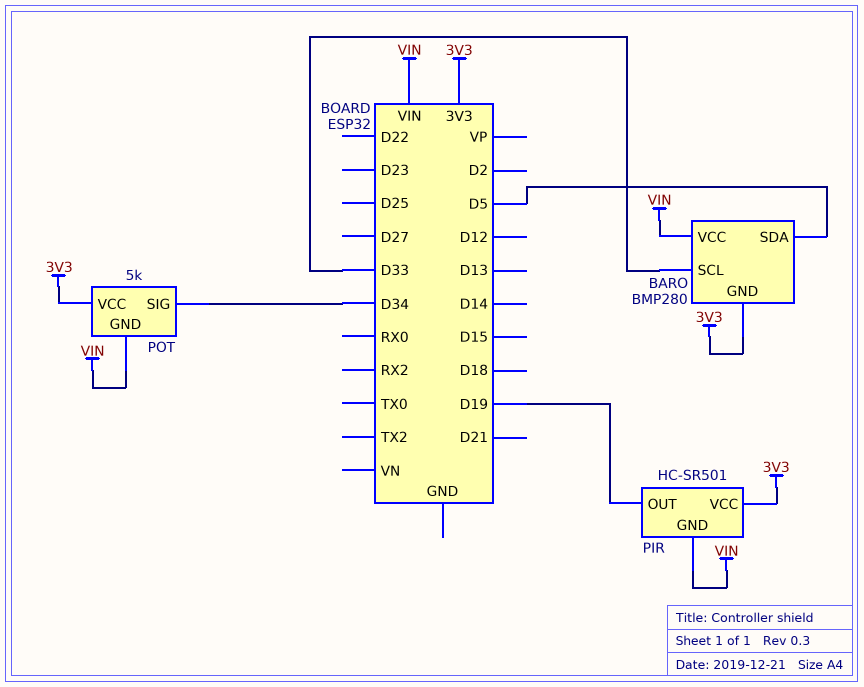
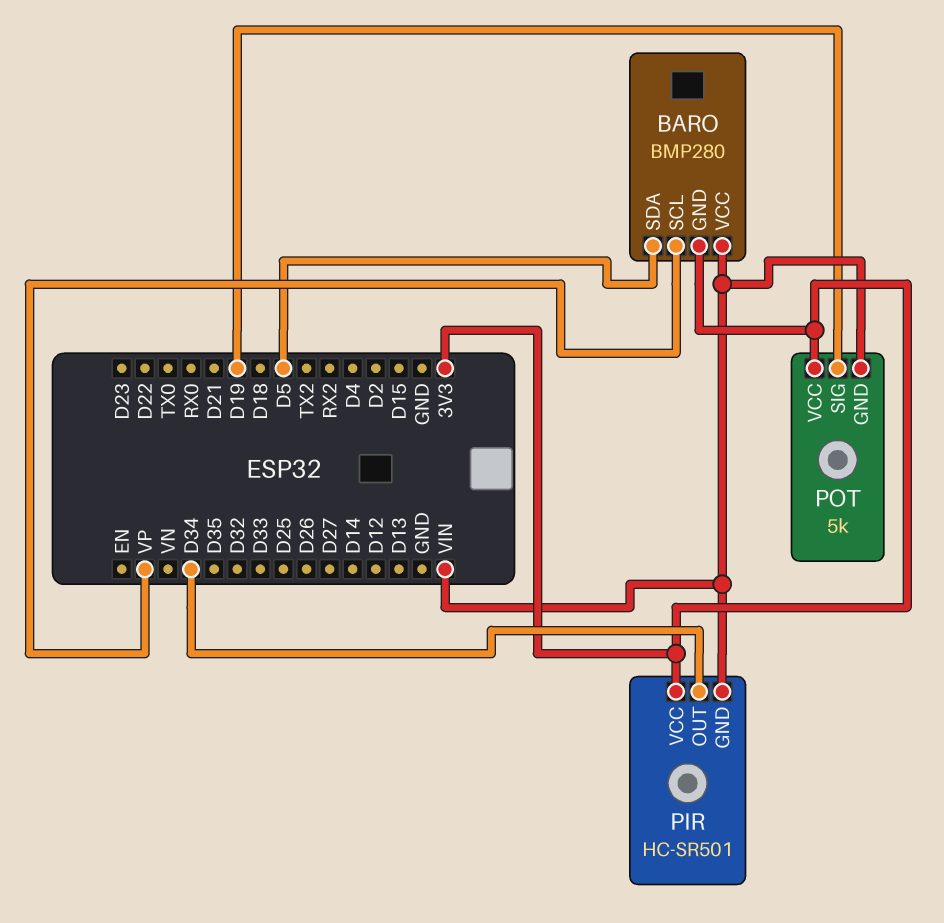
BARO pin SCL: D33 -> VP
PIR pin OUT: D19 -> D34
POT pin SIG: D34 -> D19

